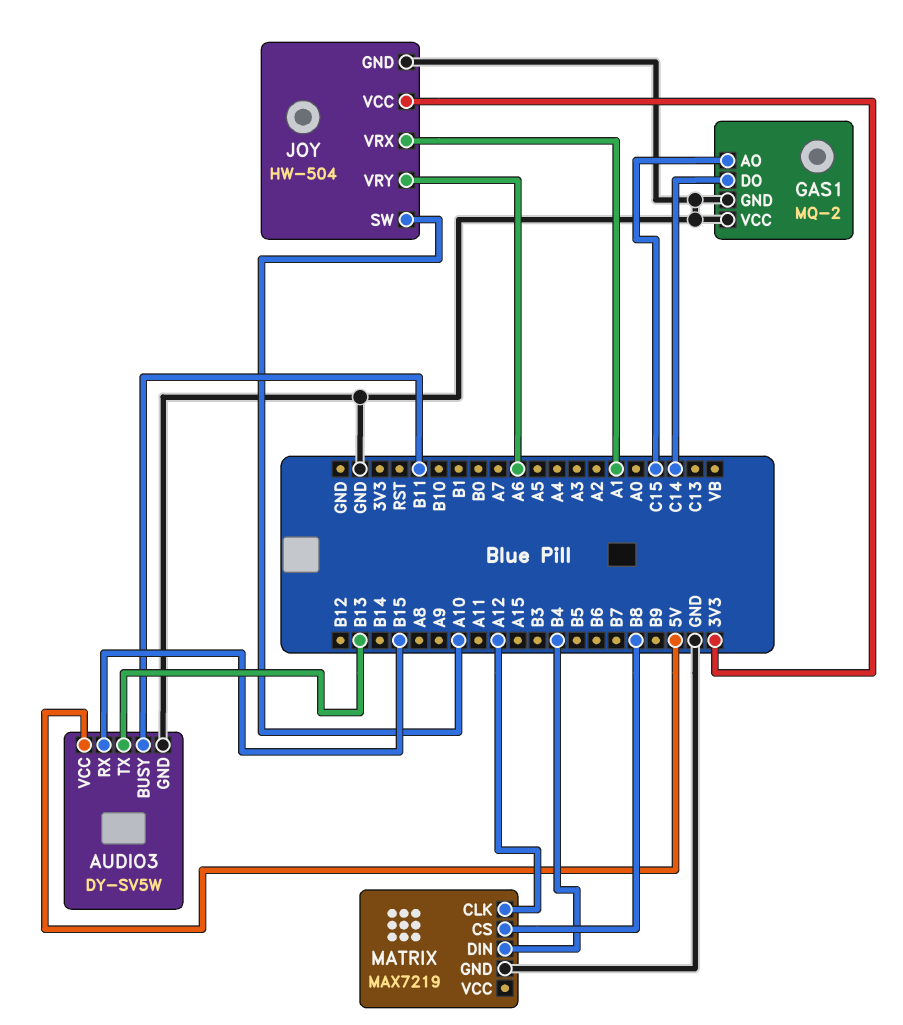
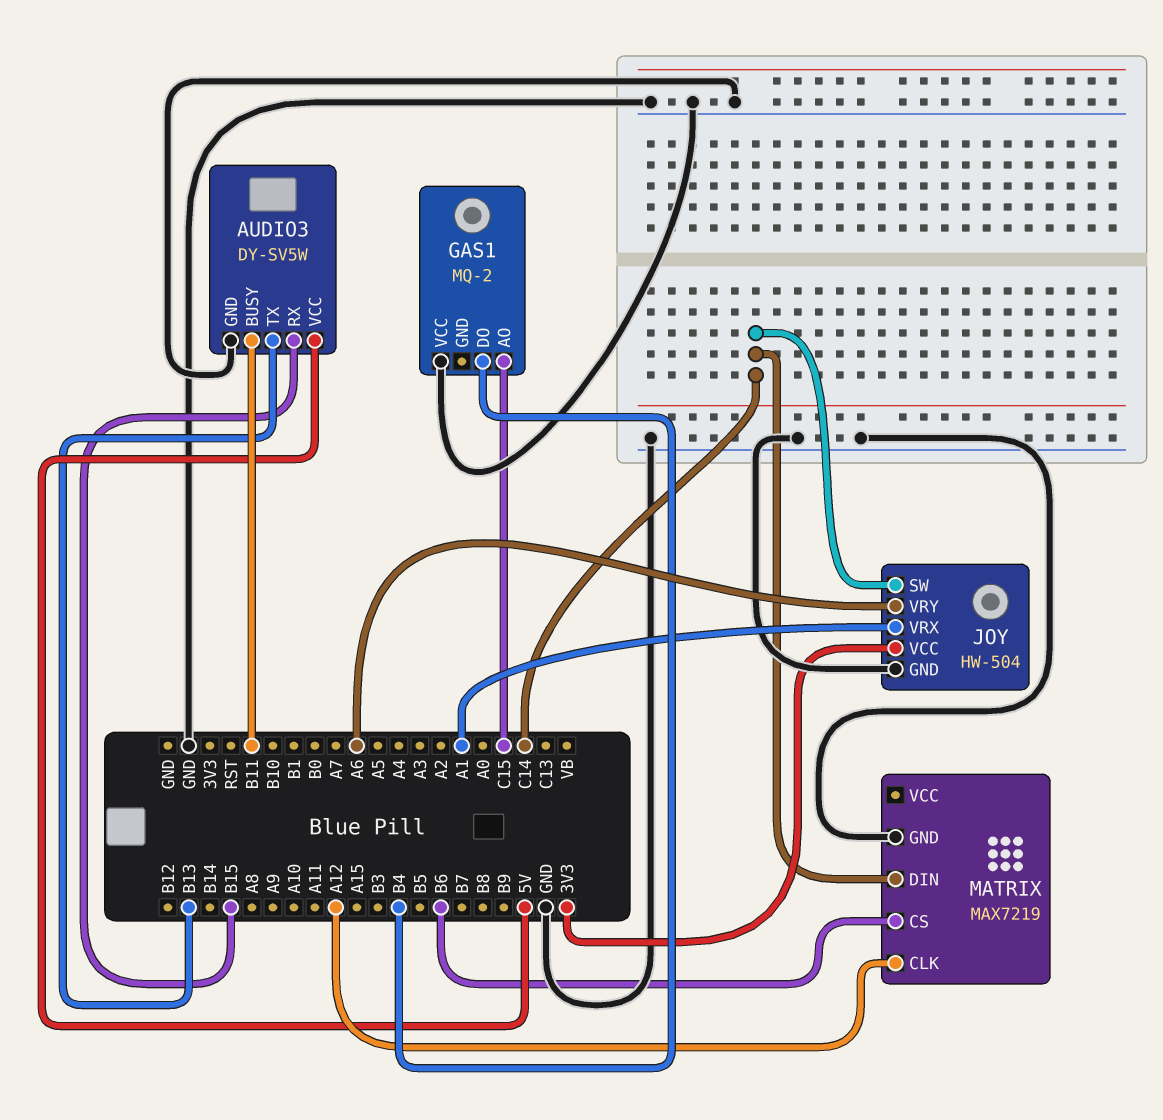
GAS1 pin DO: C14 -> B4
GAS1 pin GND: GND -> none
JOY pin SW: A10 -> C14
MATRIX pin CS: B8 -> B6
MATRIX pin DIN: B4 -> C14

